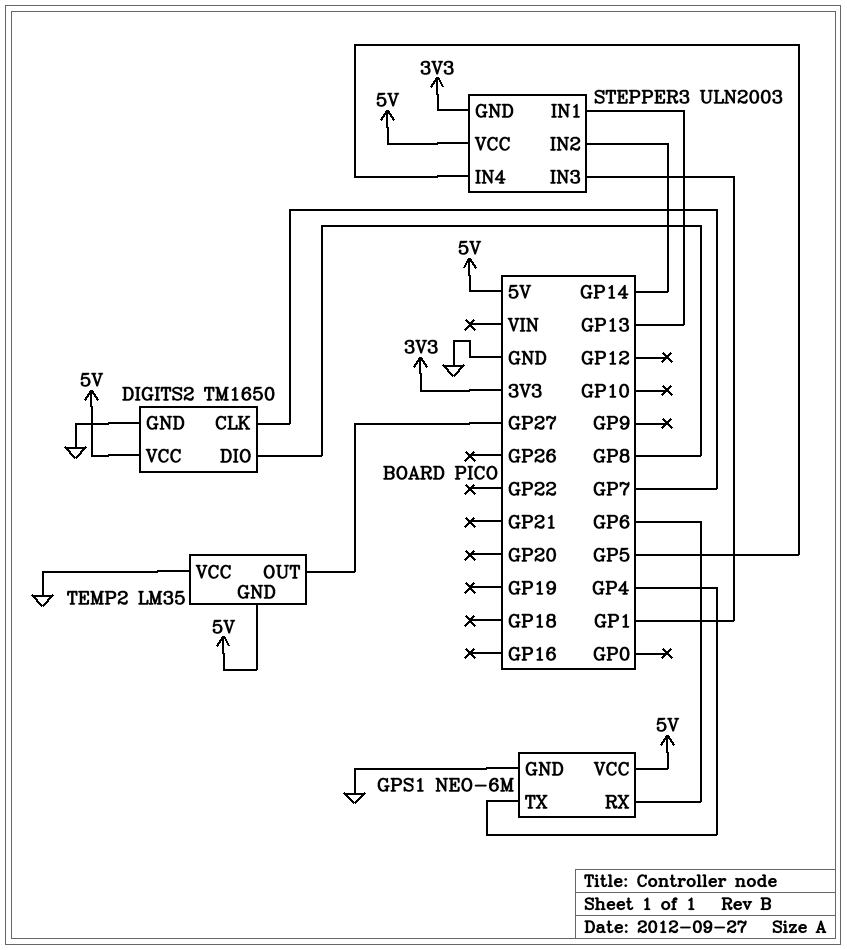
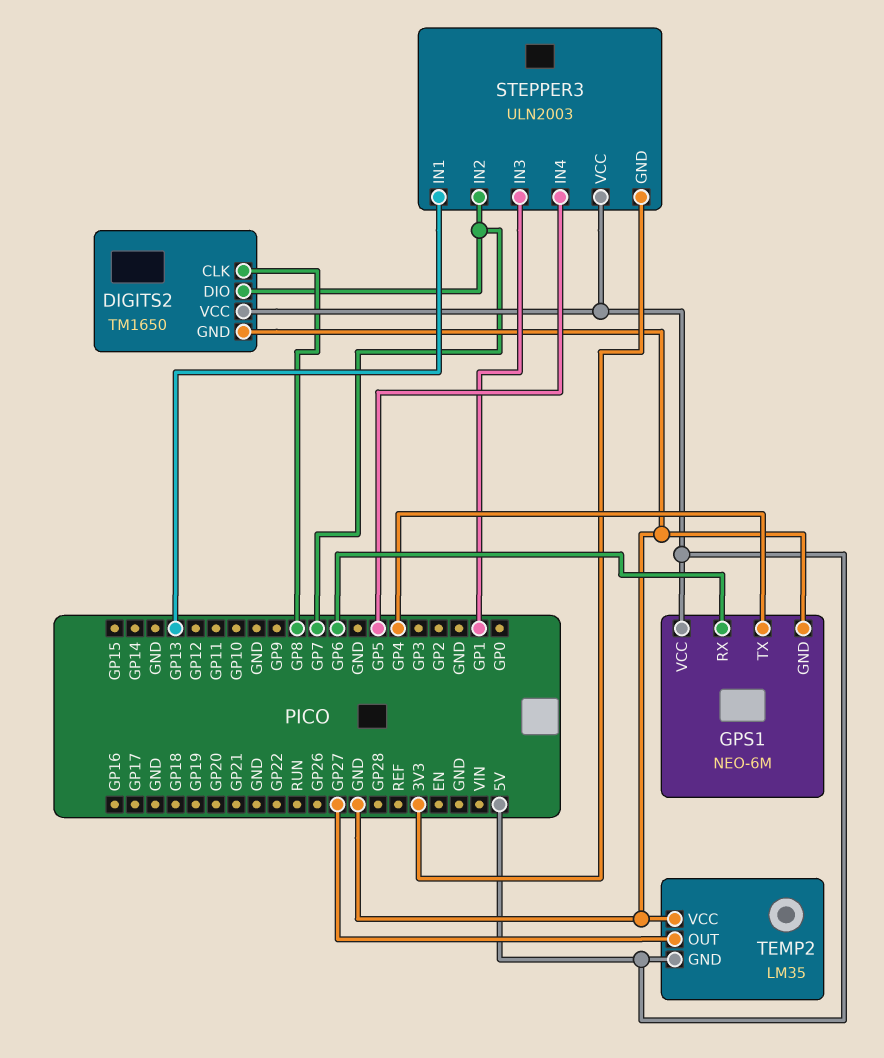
DIGITS2 pin CLK: GP7 -> GP8
DIGITS2 pin DIO: GP8 -> GP7
STEPPER3 pin IN2: GP14 -> GP7

